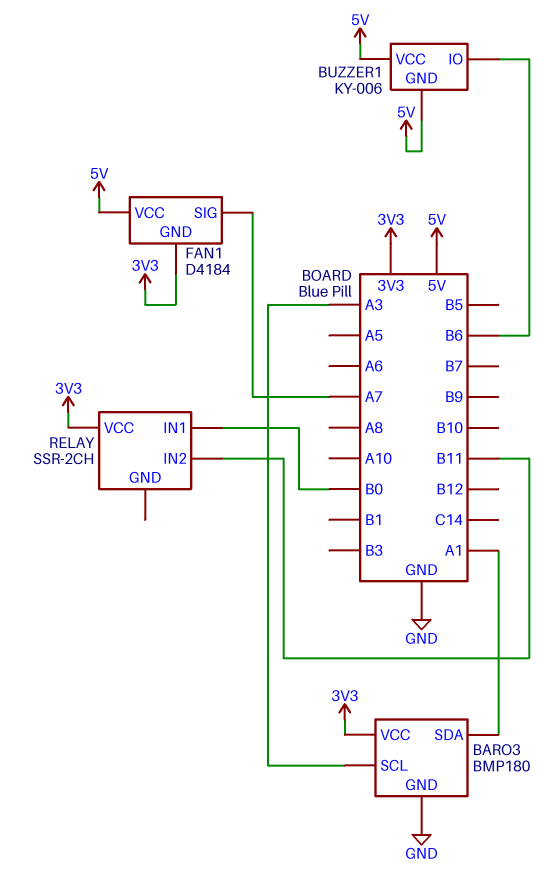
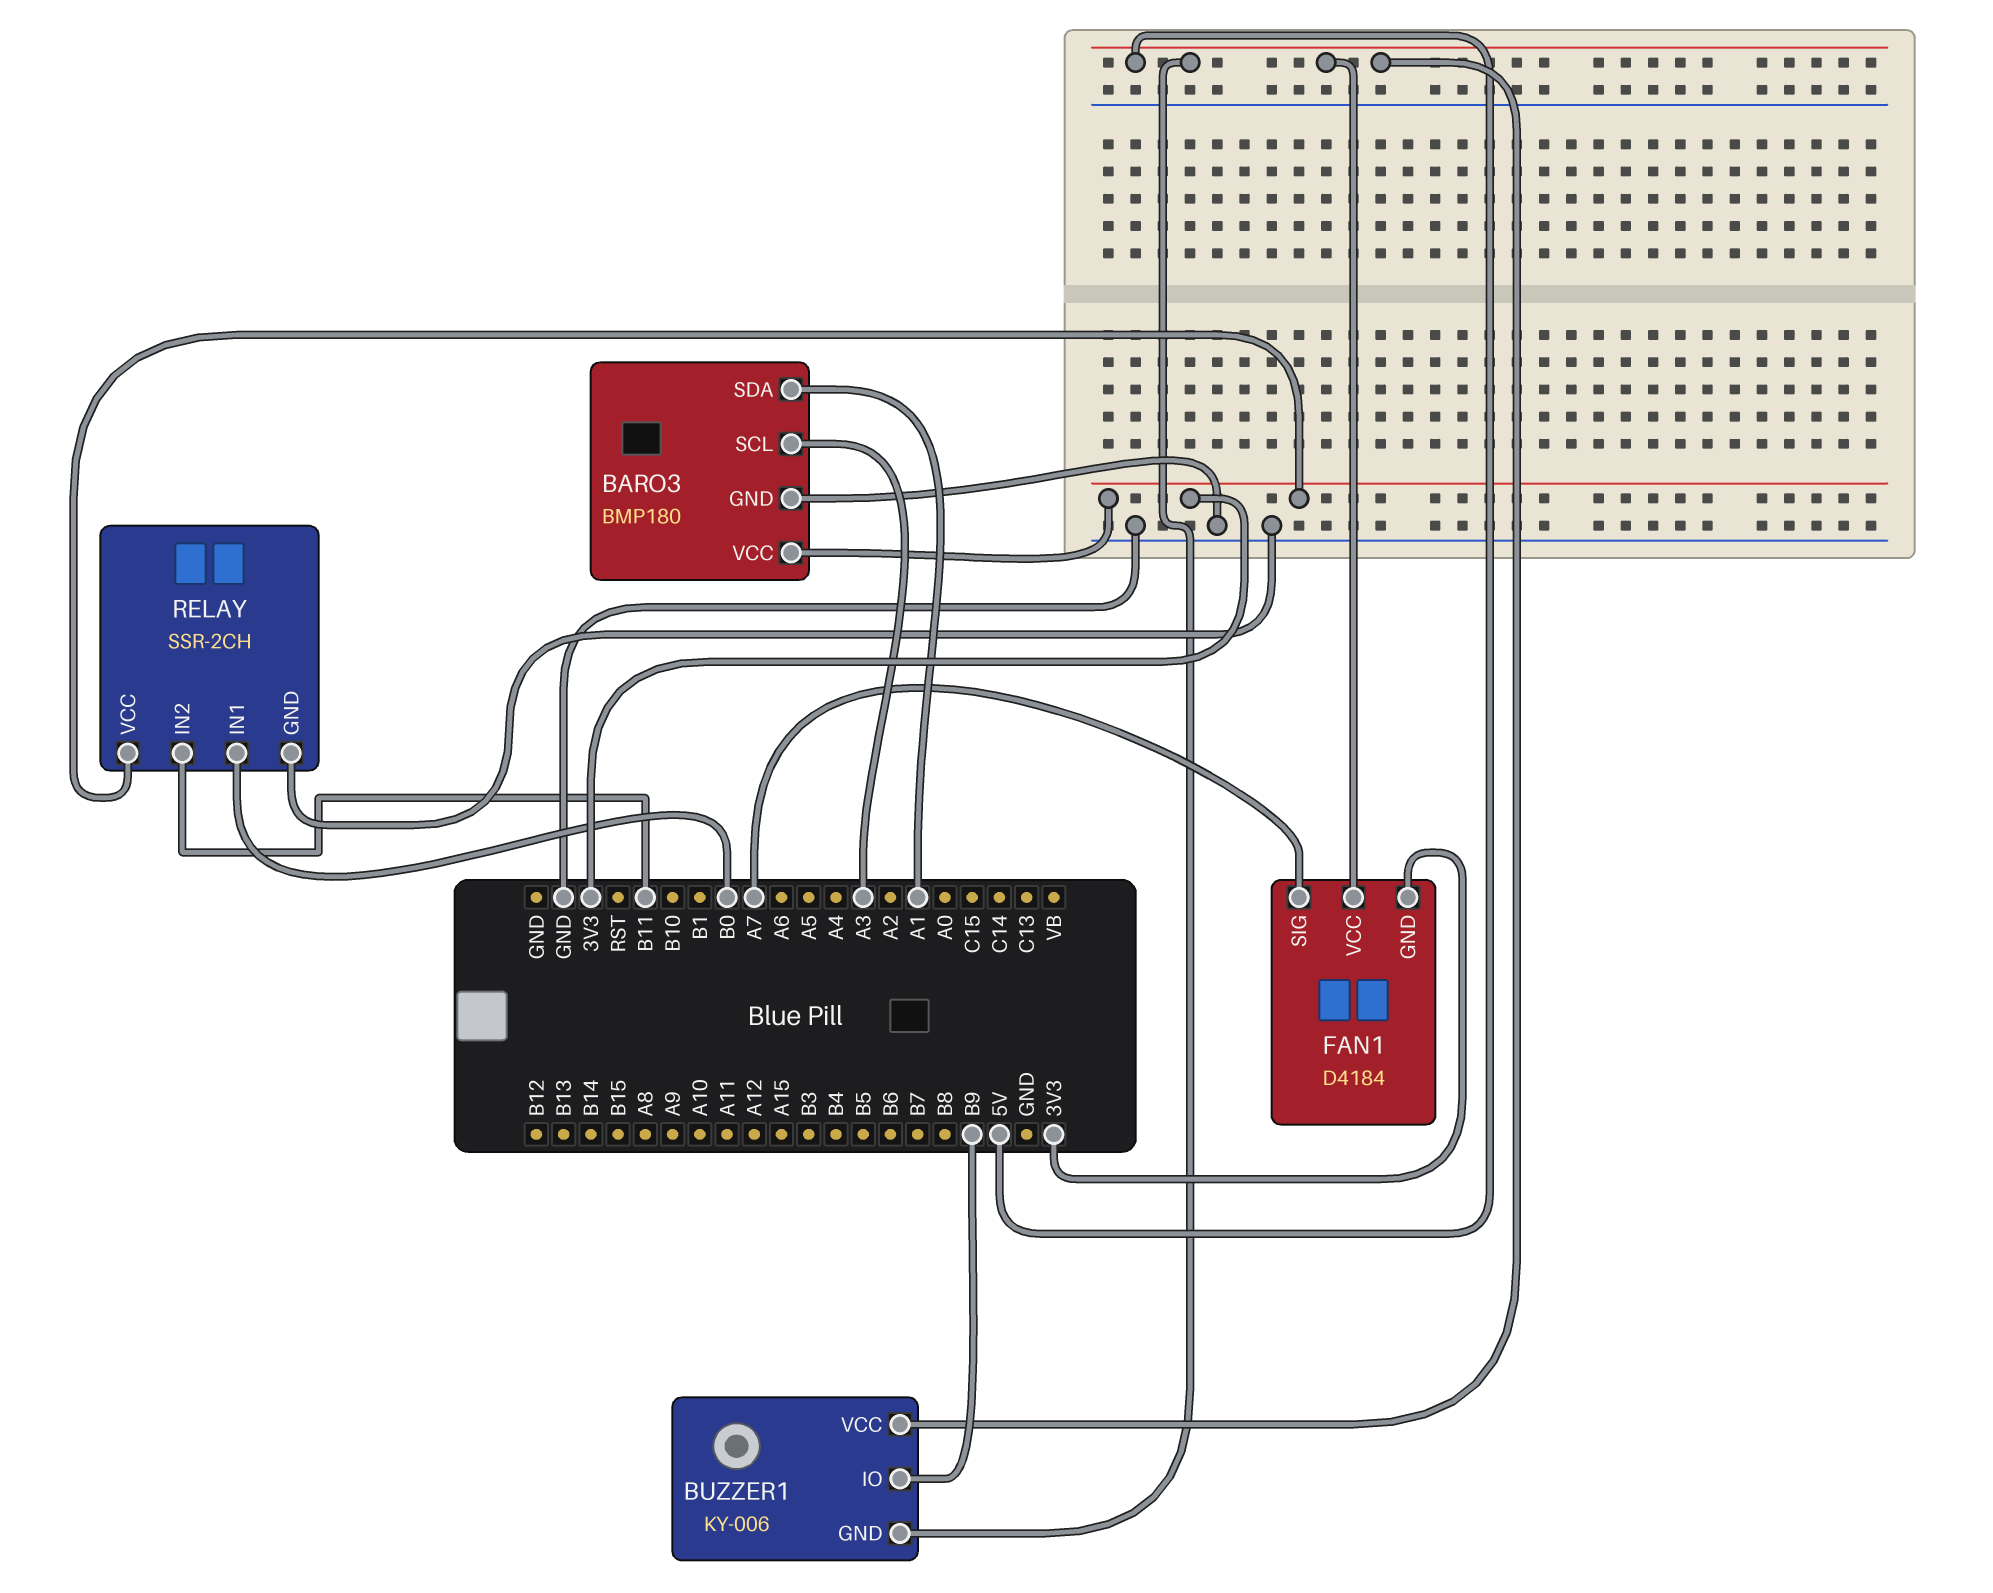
BUZZER1 pin IO: B6 -> B9
RELAY pin GND: none -> GND

